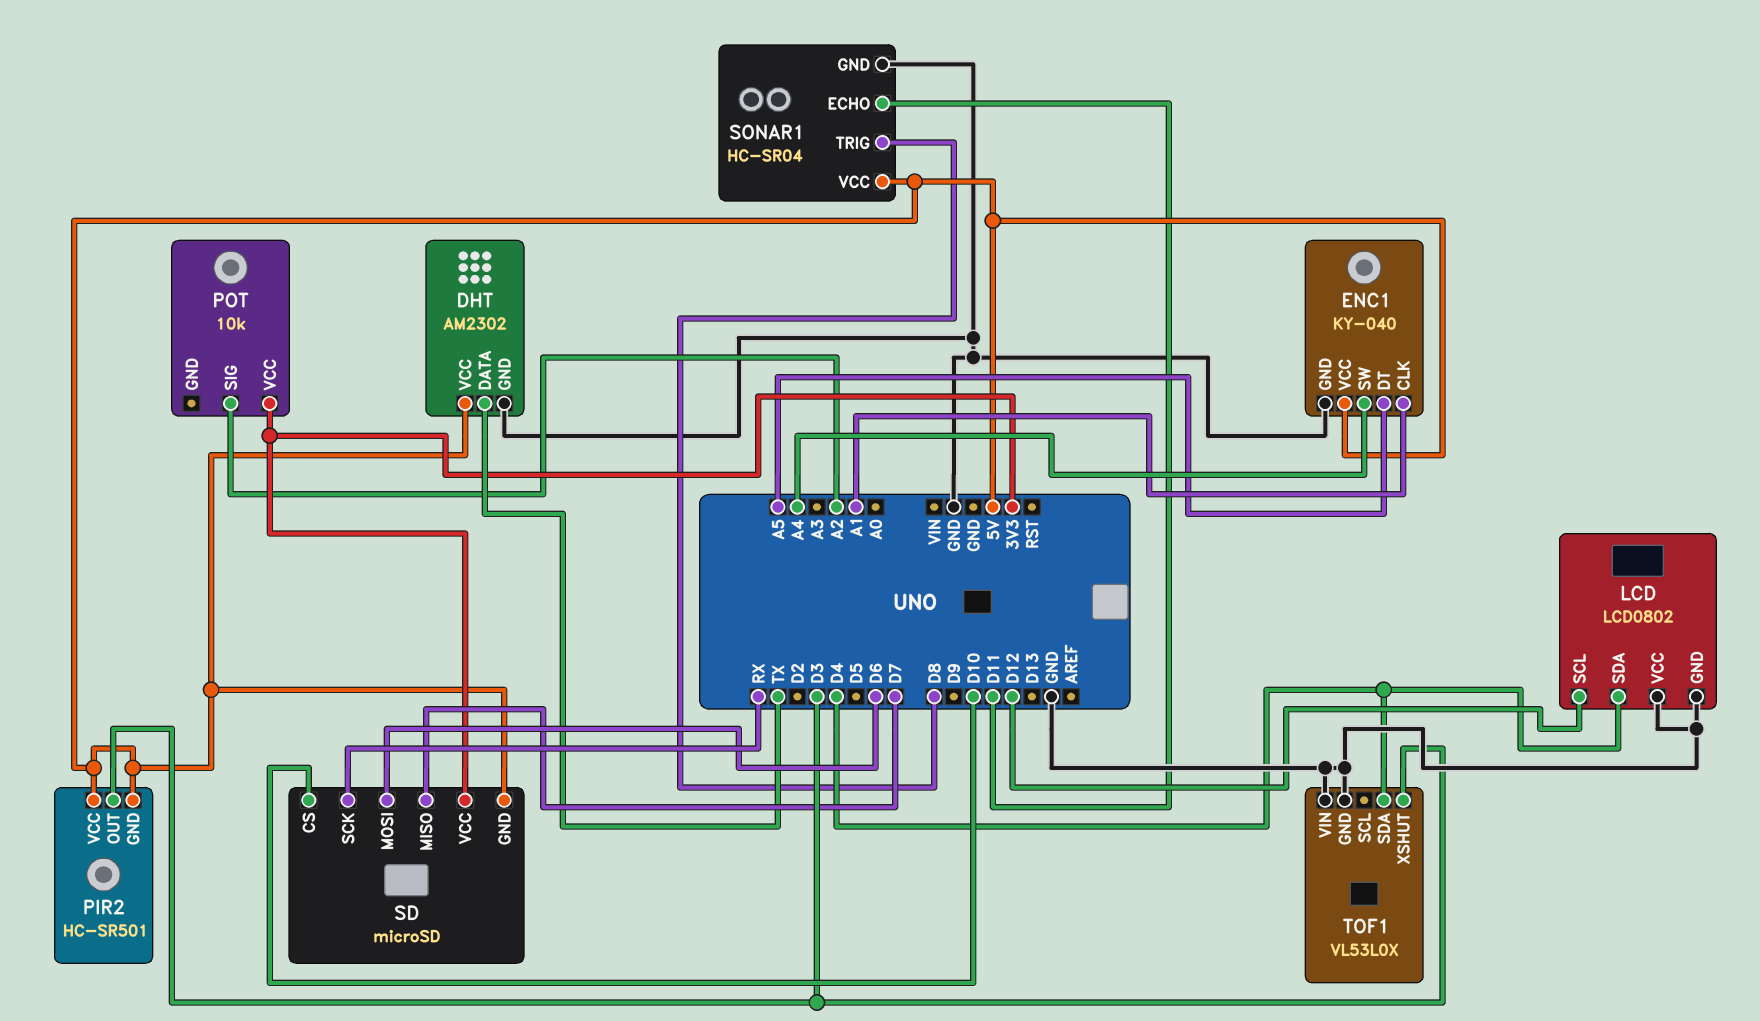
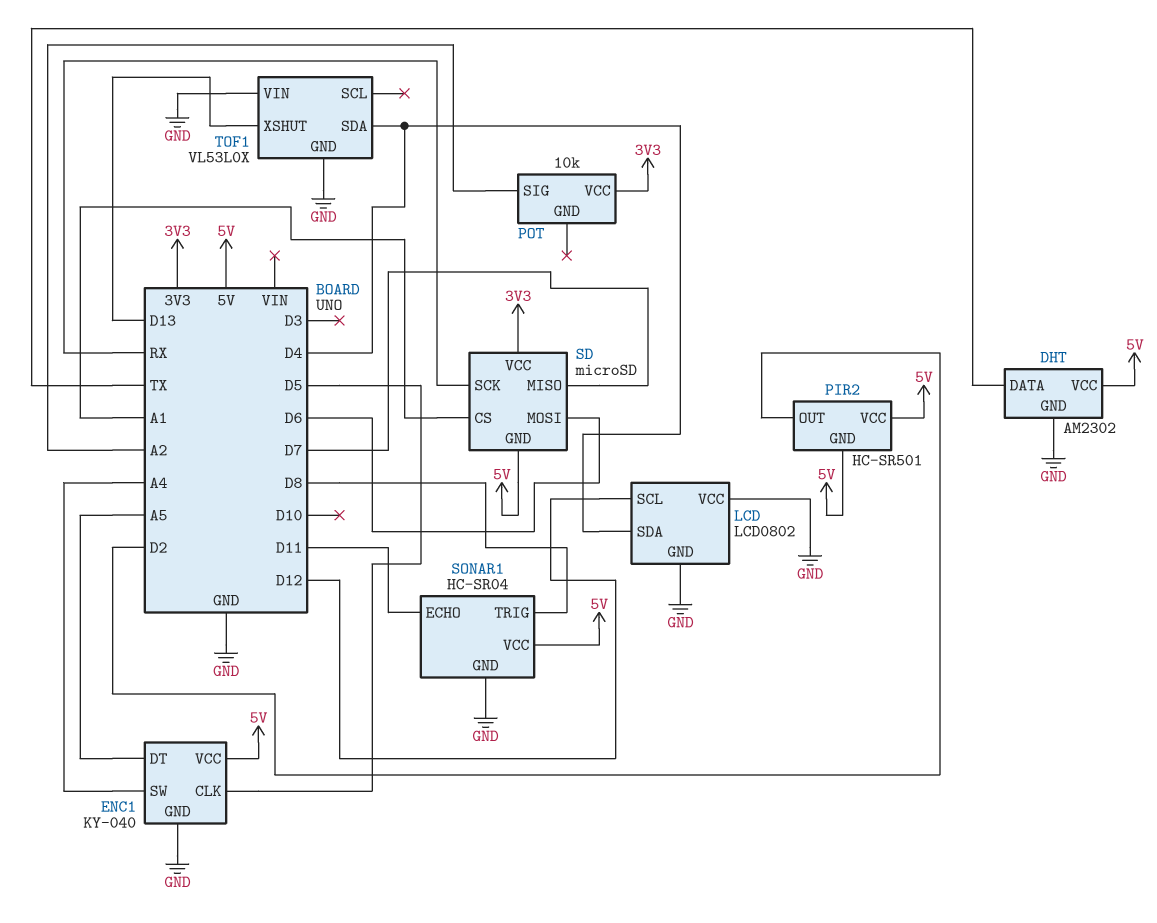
ENC1 pin CLK: A1 -> D5
PIR2 pin OUT: D3 -> D2
SD pin CS: D10 -> A1
TOF1 pin XSHUT: D3 -> D13

